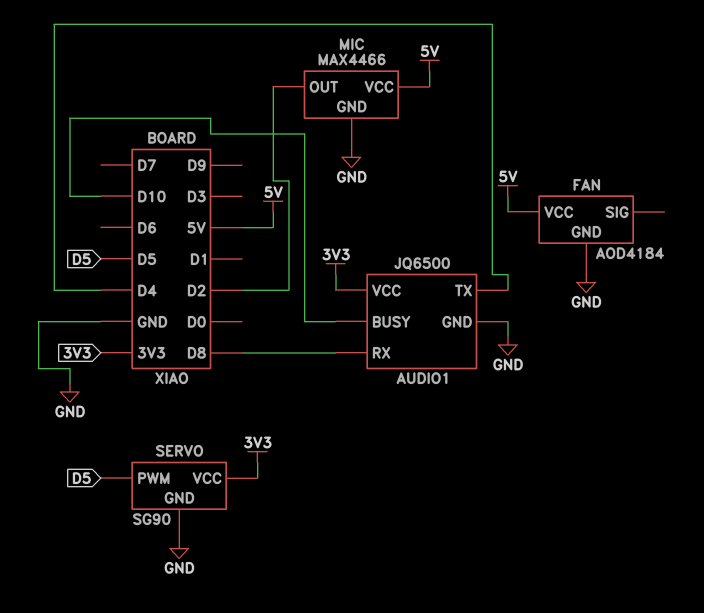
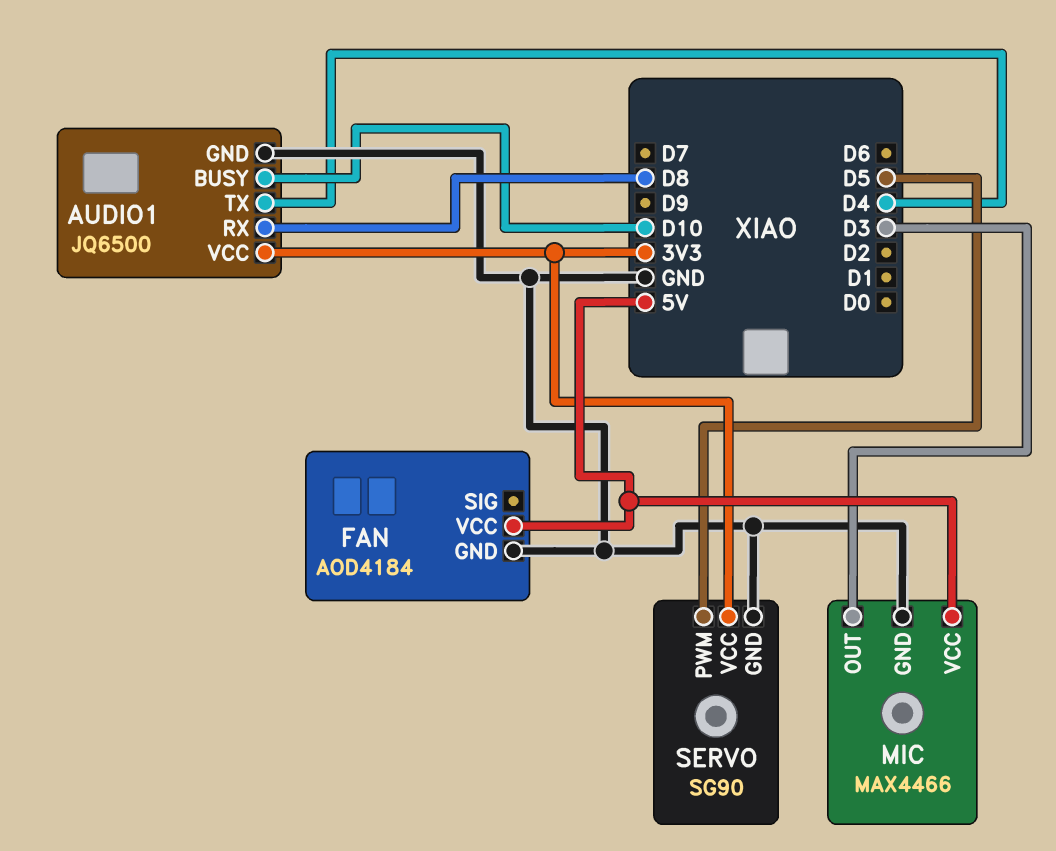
MIC pin OUT: D2 -> D3

